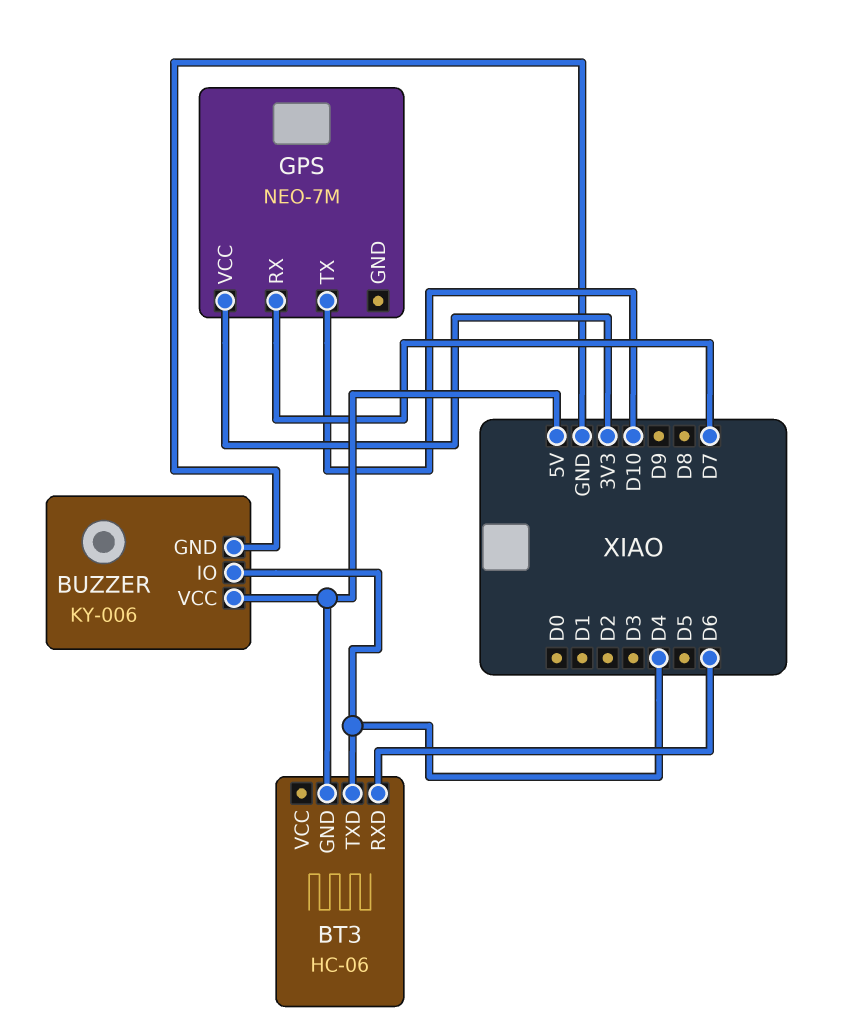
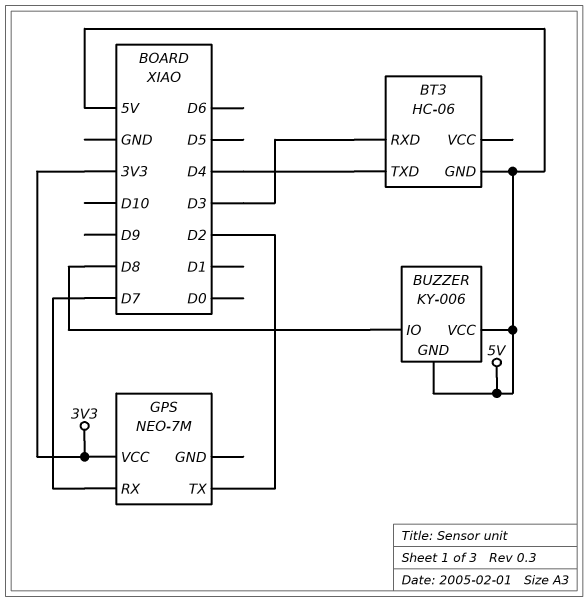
BT3 pin RXD: D6 -> D3
BUZZER pin GND: GND -> 5V
BUZZER pin IO: D4 -> D8
GPS pin TX: D10 -> D2

